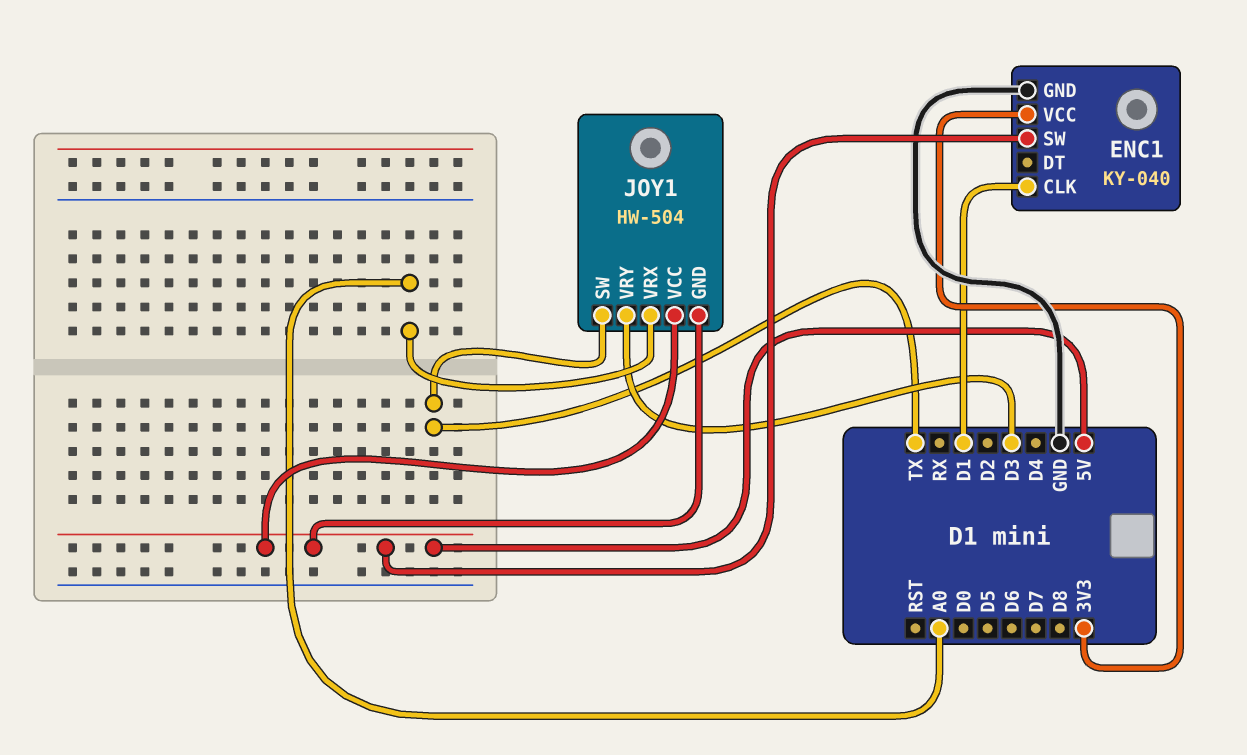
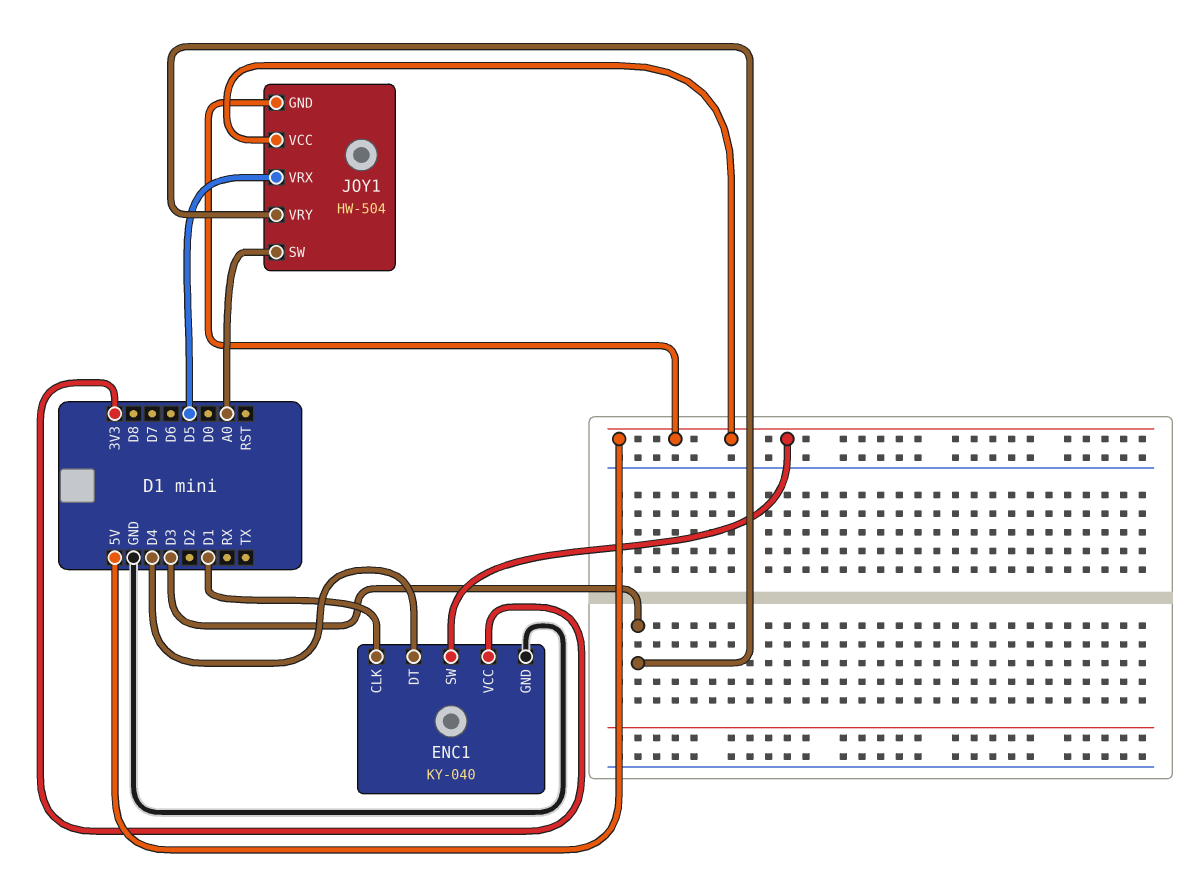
ENC1 pin DT: none -> D4
JOY1 pin SW: TX -> A0
JOY1 pin VRX: A0 -> D5

